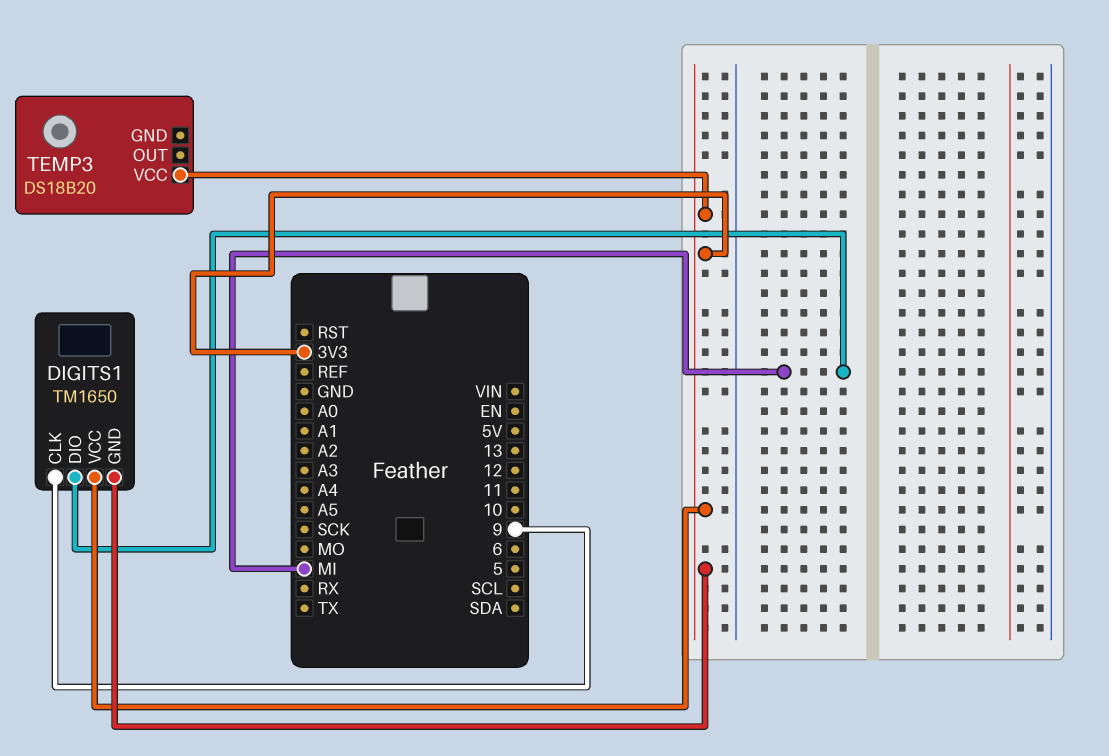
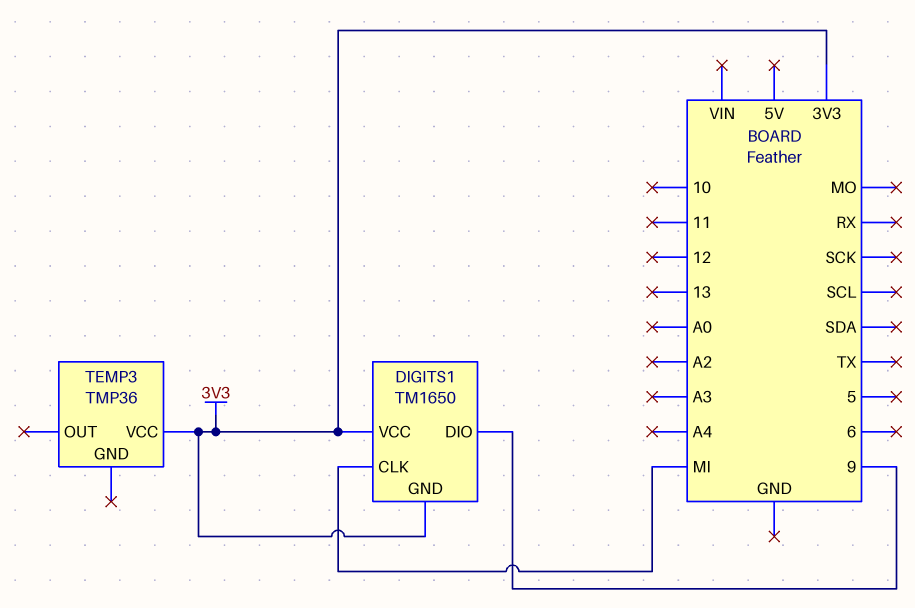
DIGITS1 pin CLK: 9 -> MI
DIGITS1 pin DIO: MI -> 9
TEMP3: DS18B20 -> TMP36

